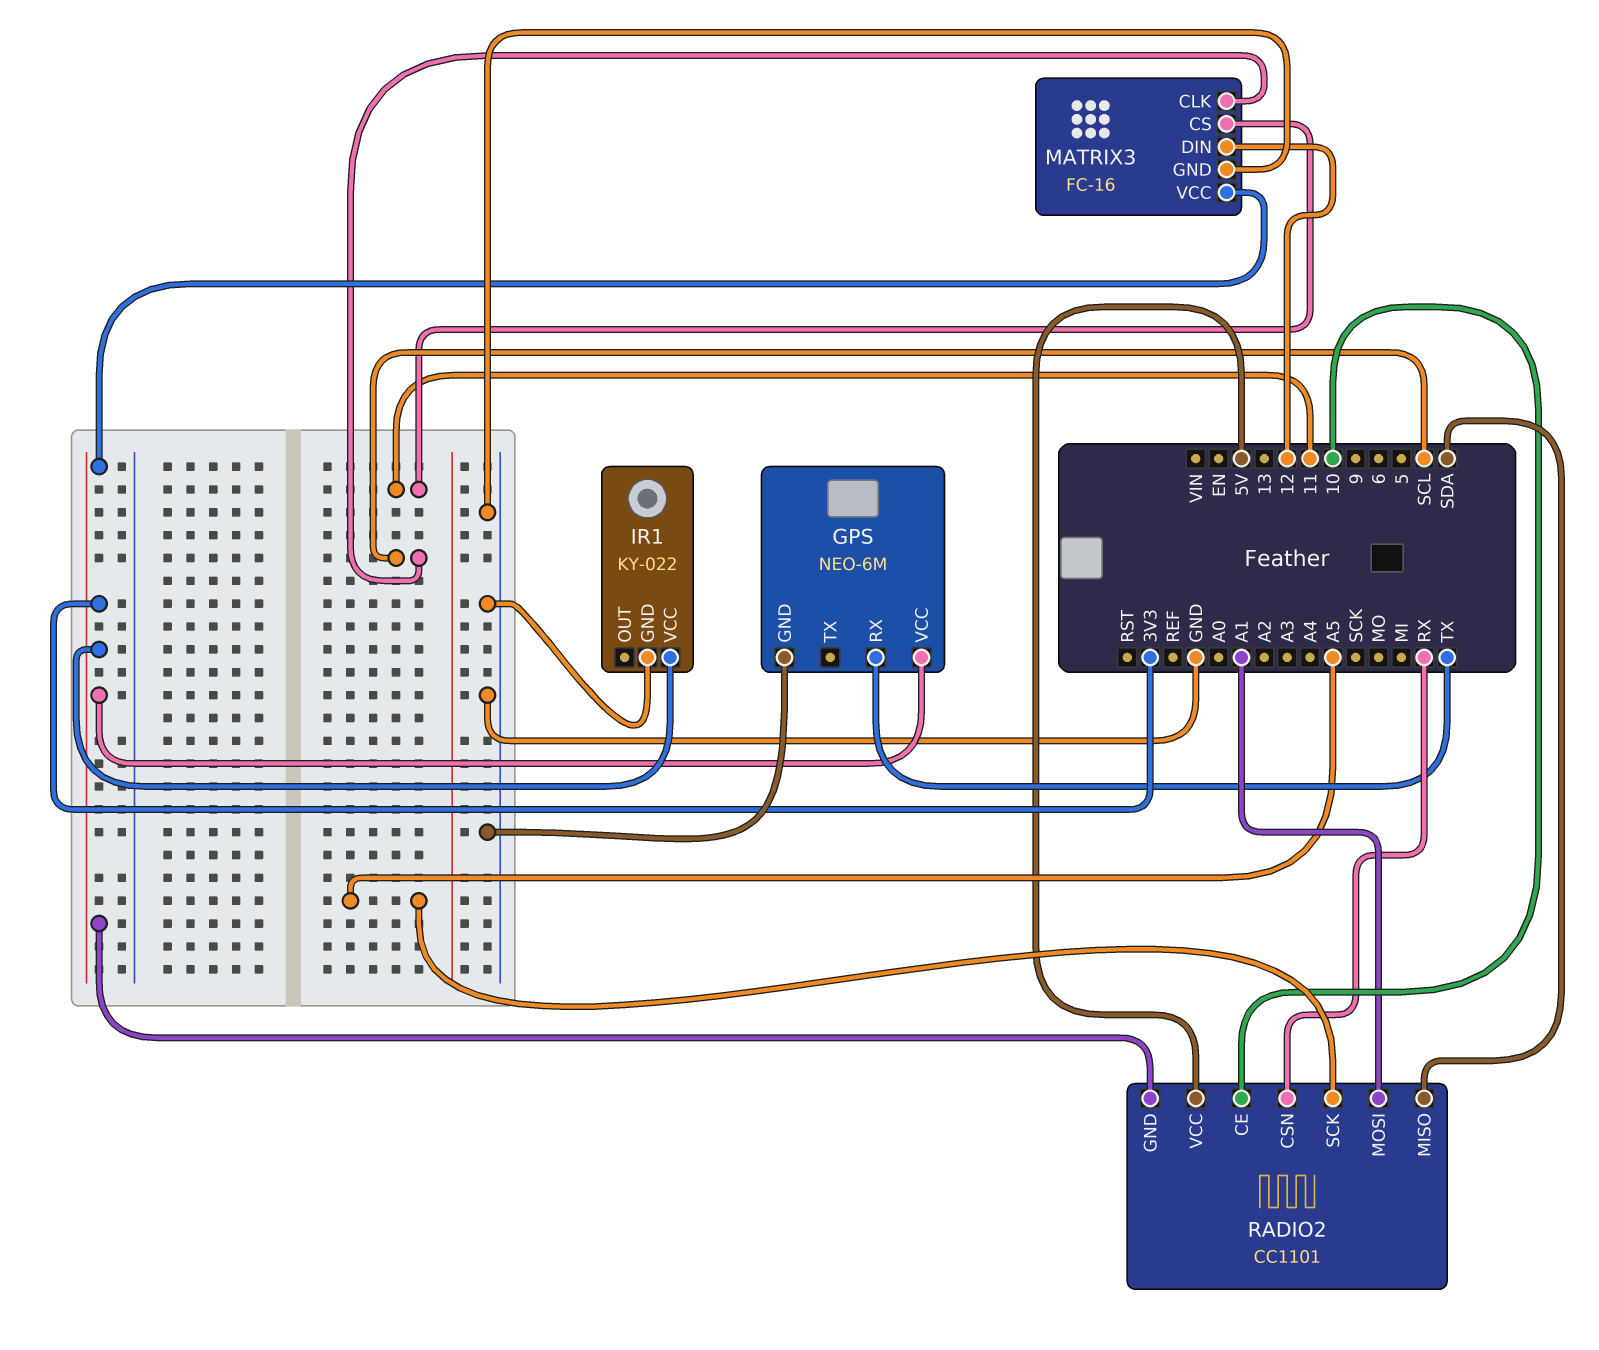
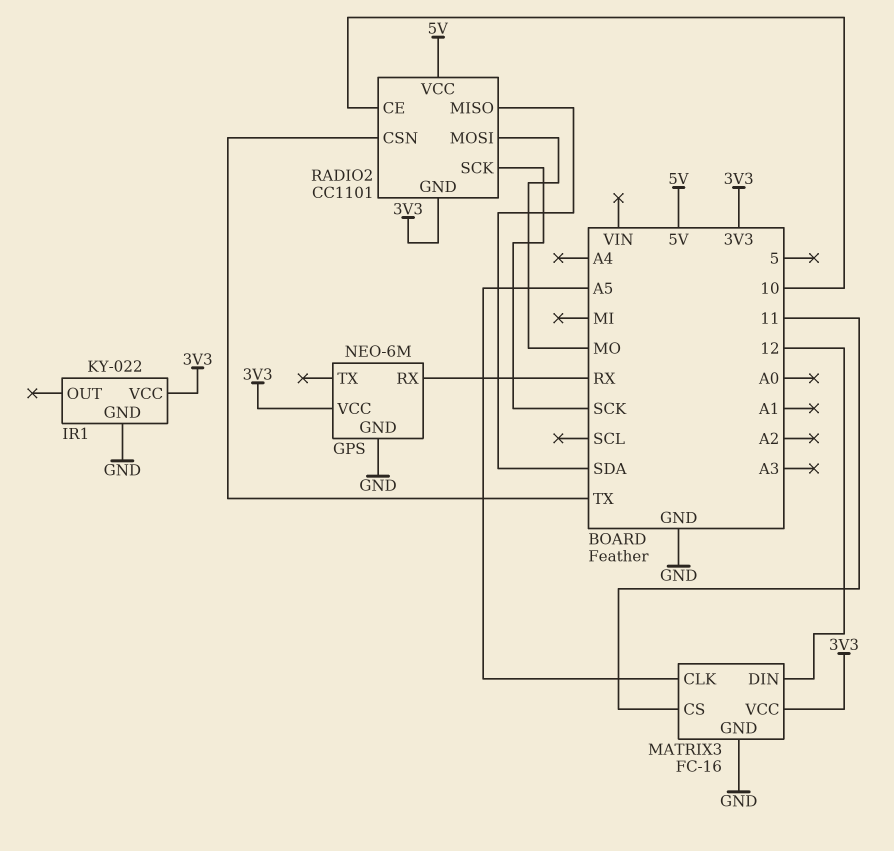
GPS pin RX: TX -> RX
MATRIX3 pin CLK: SCL -> A5
RADIO2 pin CSN: RX -> TX
RADIO2 pin MOSI: A1 -> MO
RADIO2 pin SCK: A5 -> SCK

